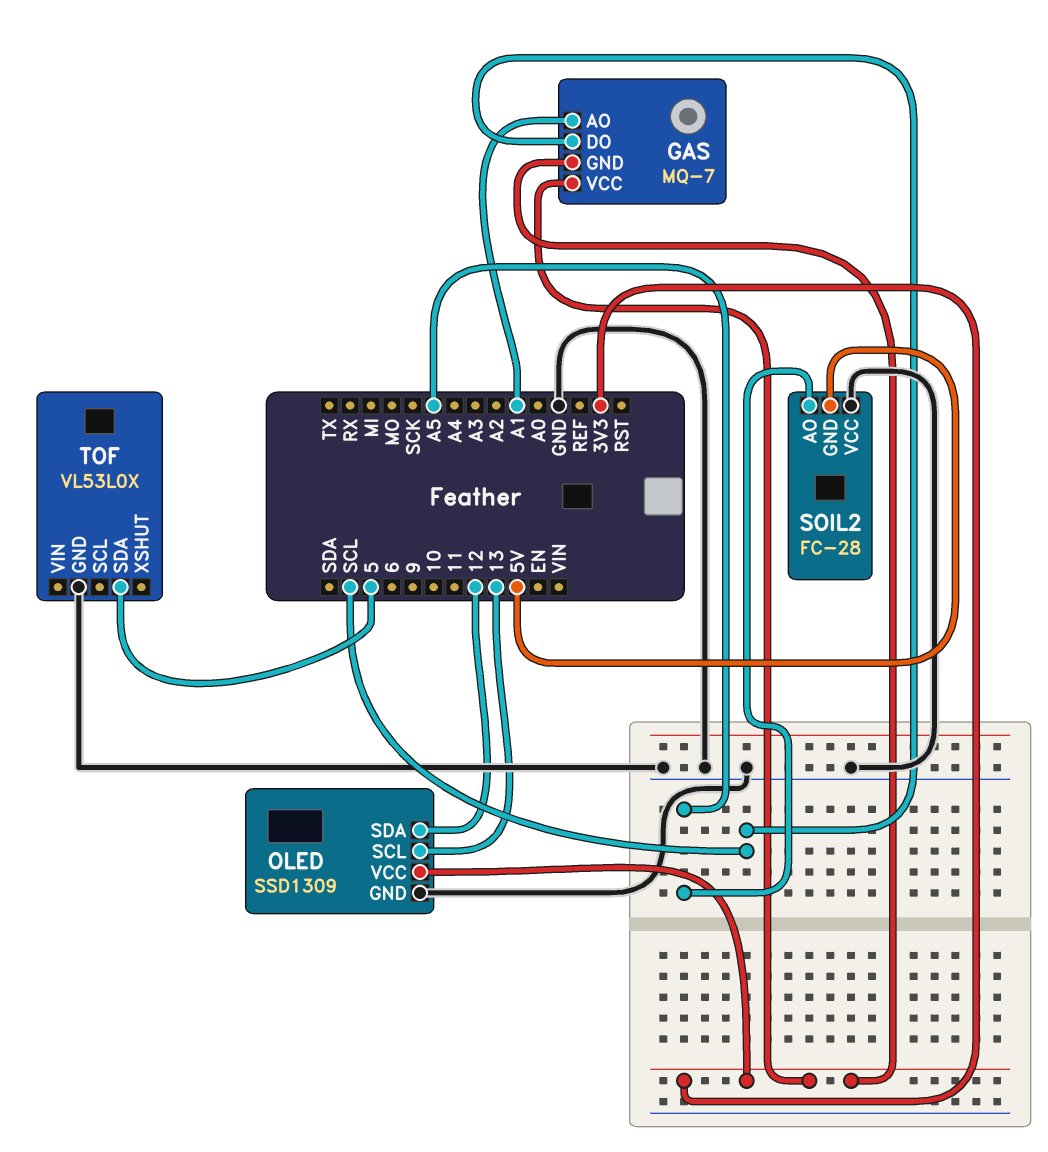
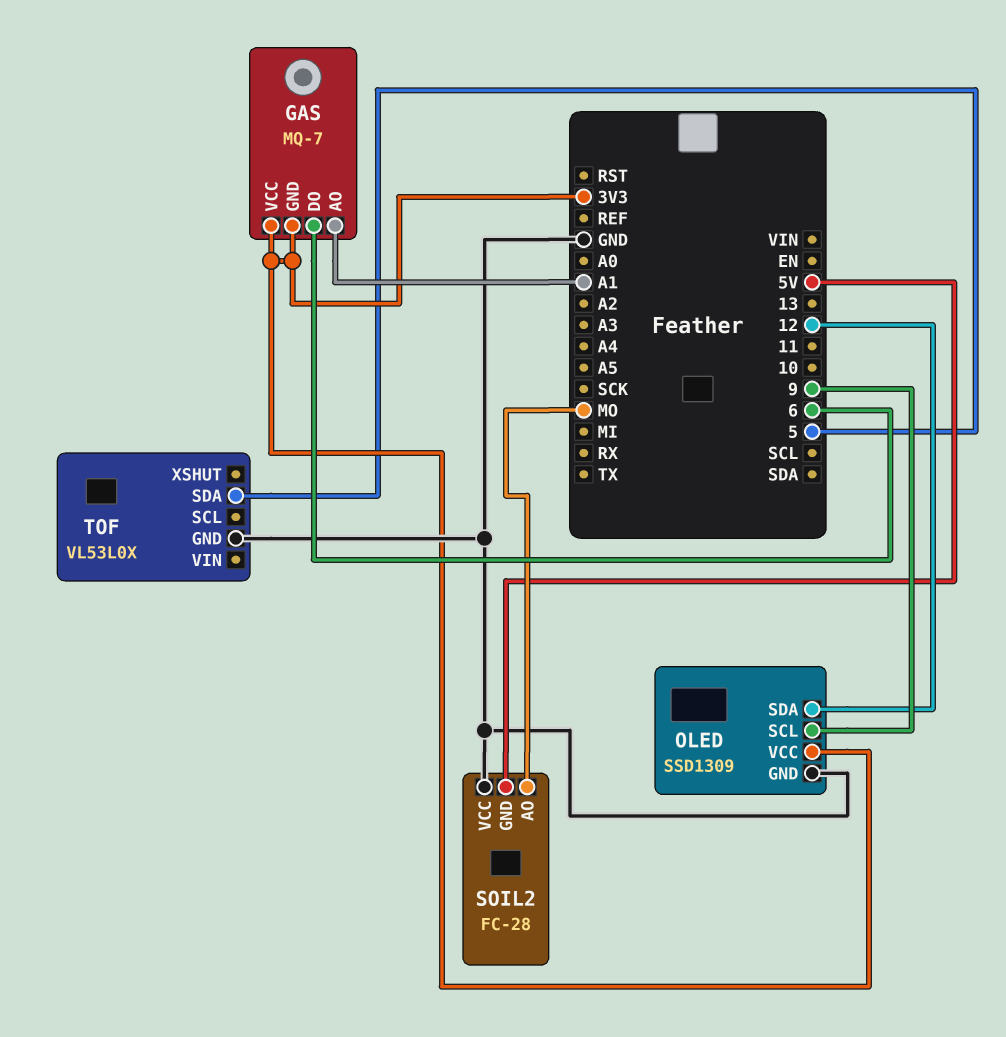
GAS pin DO: SCL -> 6
OLED pin SCL: 13 -> 9
SOIL2 pin AO: A5 -> MO

